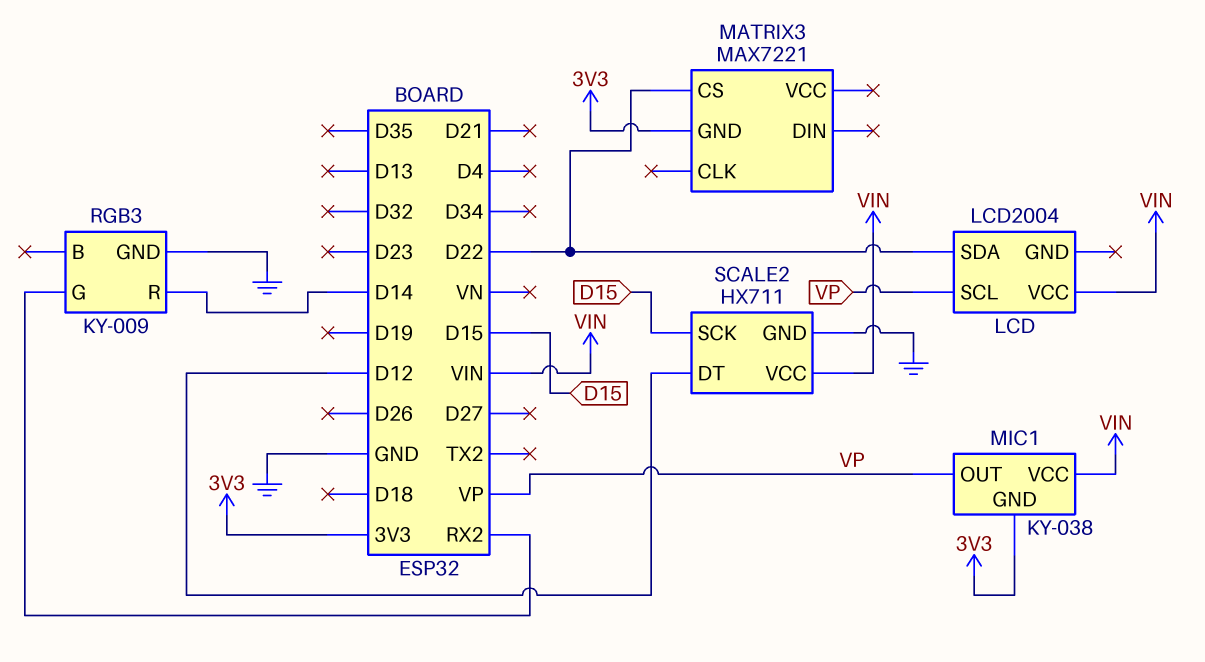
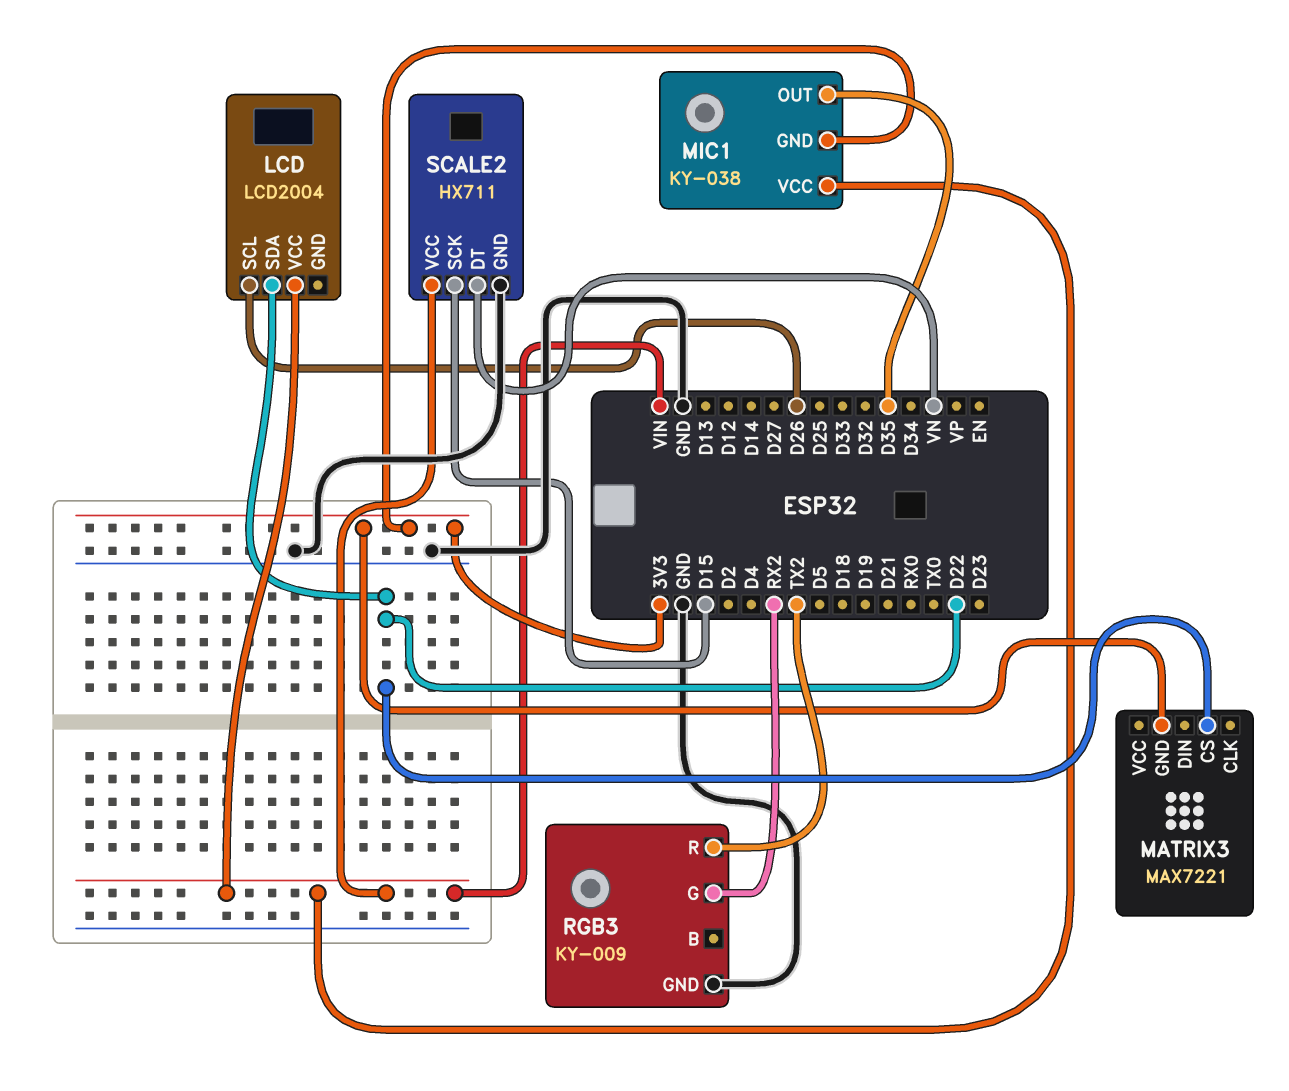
LCD pin SCL: VP -> D26
MIC1 pin OUT: VP -> D35
RGB3 pin R: D14 -> TX2
SCALE2 pin DT: D12 -> VN

